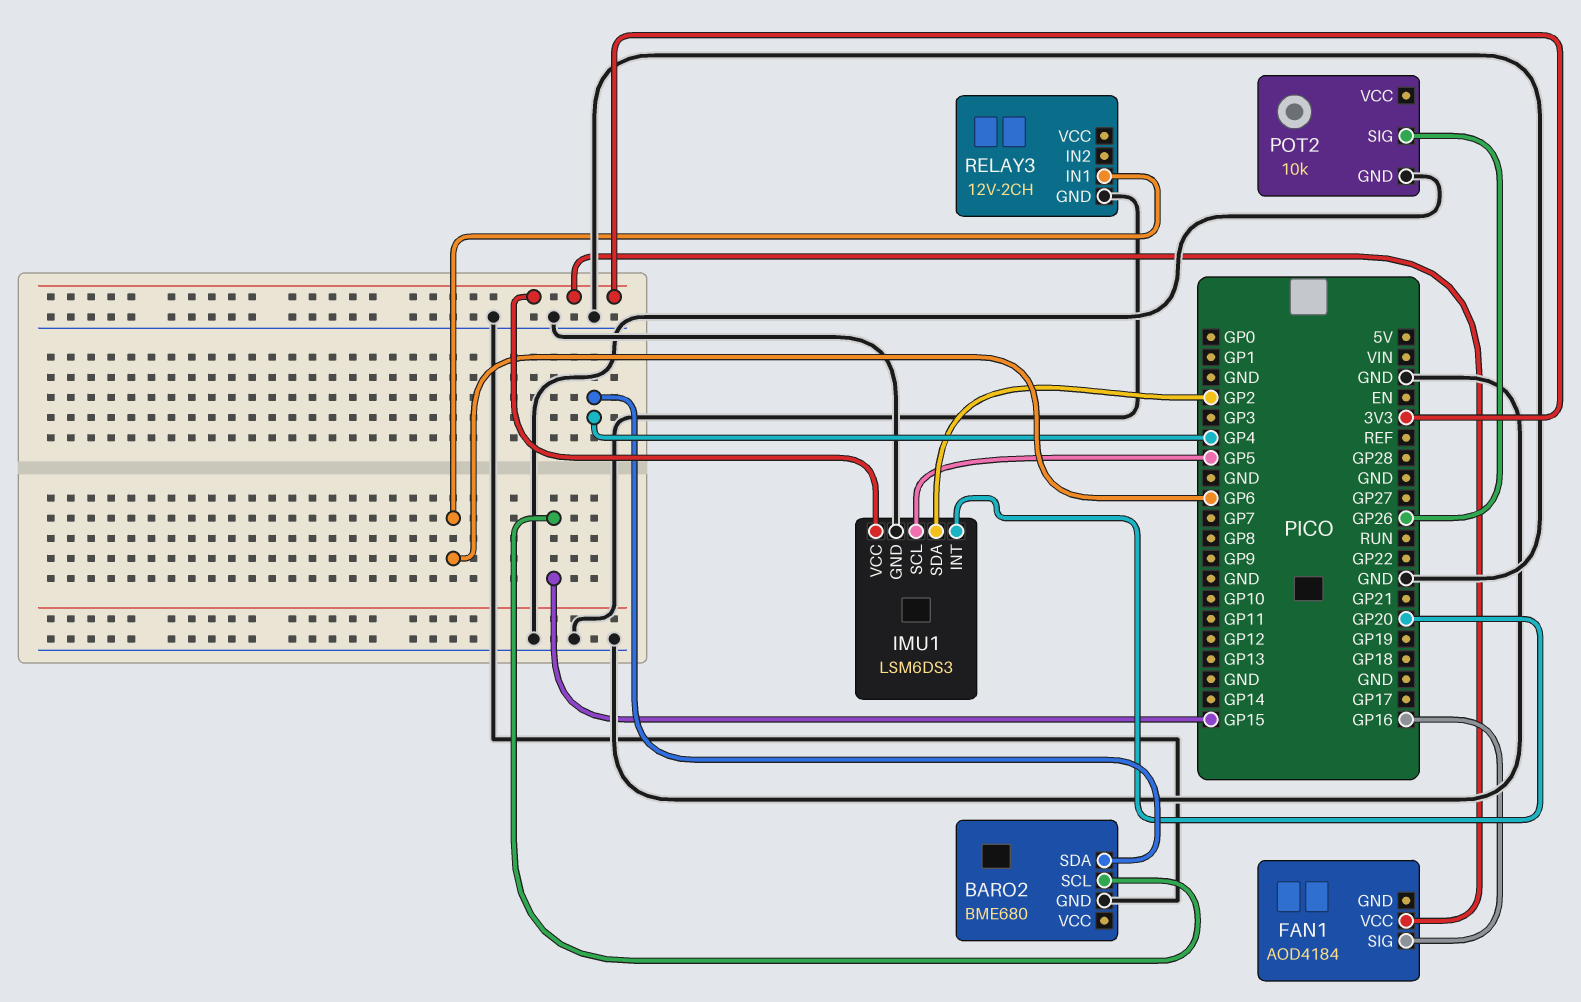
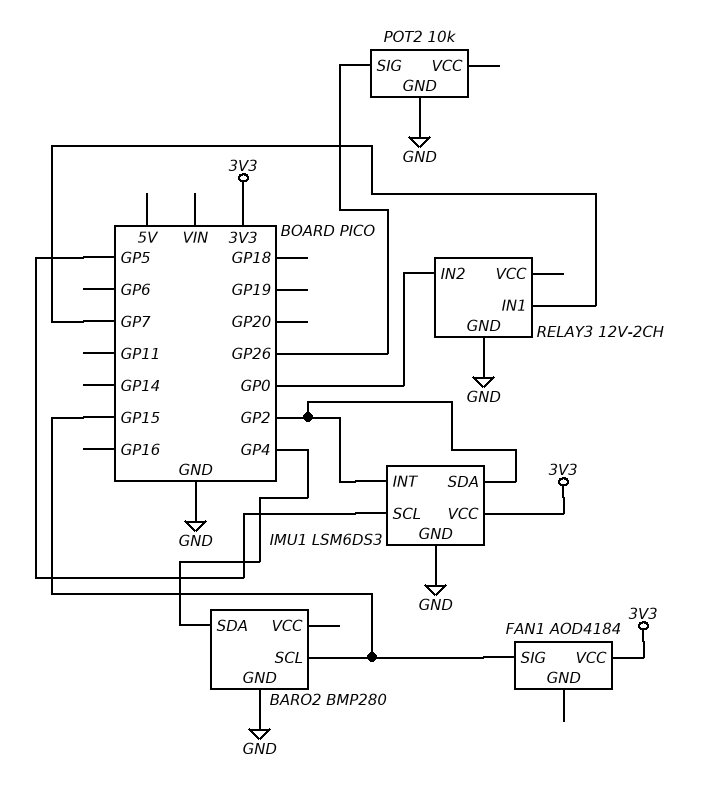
BARO2: BME680 -> BMP280
FAN1 pin SIG: GP16 -> GP15
IMU1 pin INT: GP20 -> GP2
RELAY3 pin IN1: GP6 -> GP7
RELAY3 pin IN2: none -> GP0

